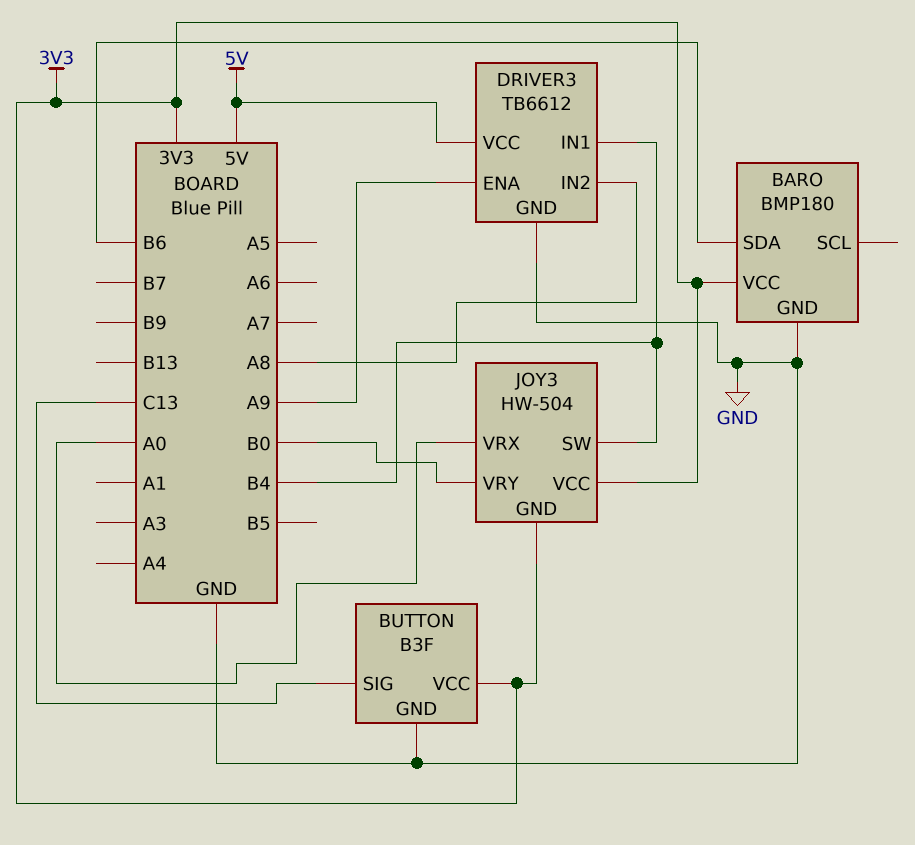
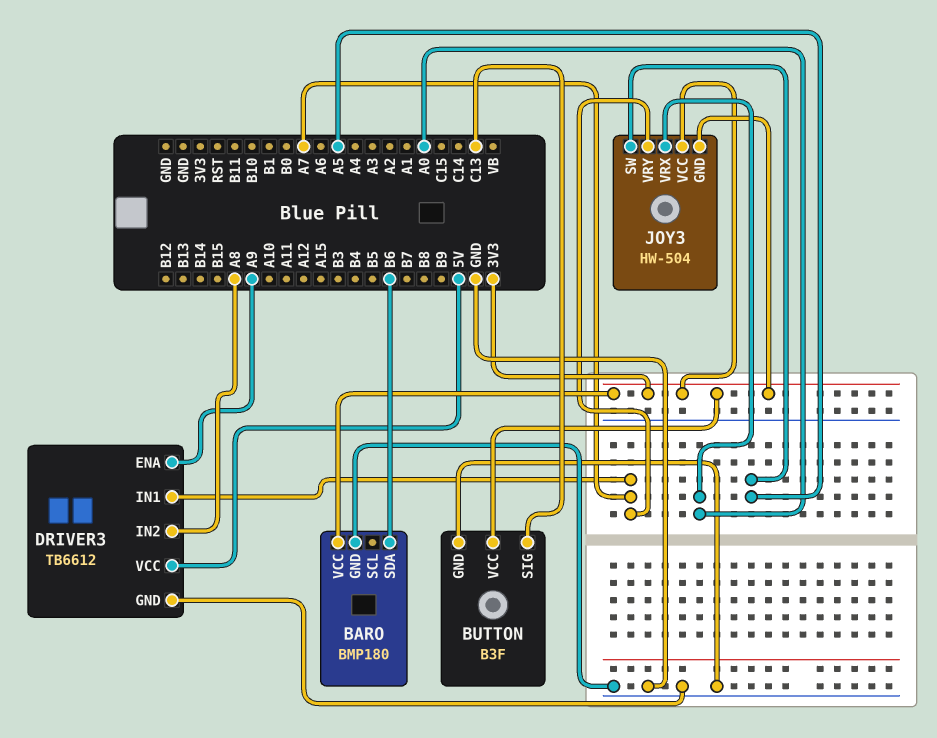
DRIVER3 pin IN1: B4 -> A7
JOY3 pin SW: B4 -> A5
JOY3 pin VRY: B0 -> A7

